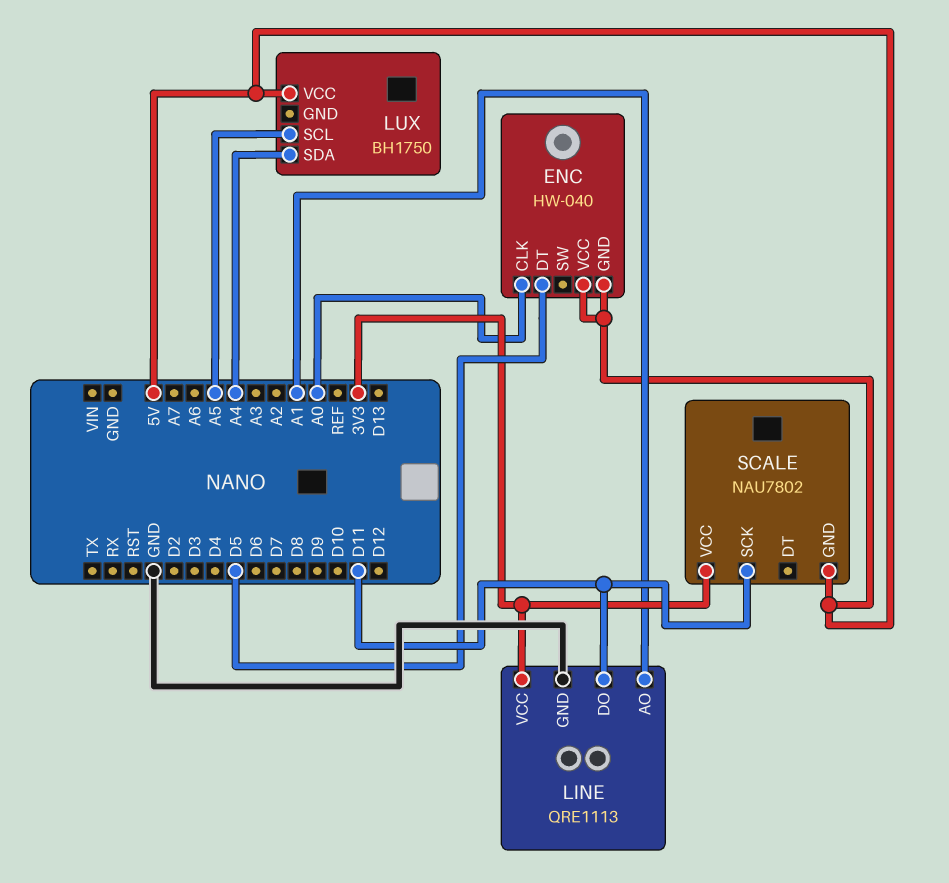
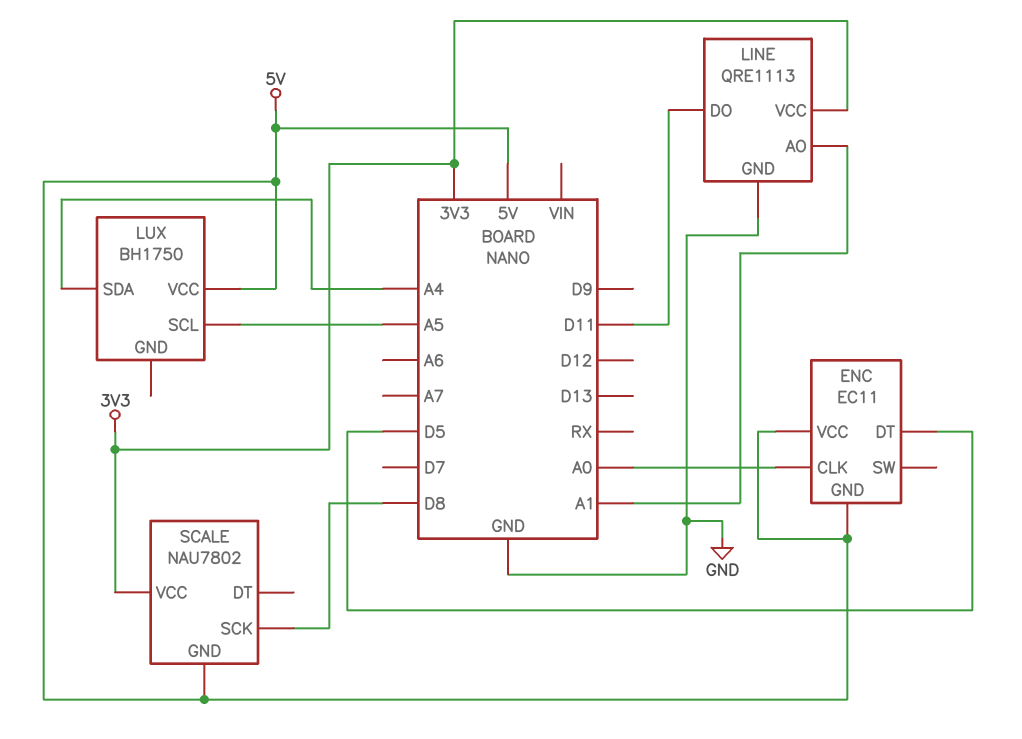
ENC: HW-040 -> EC11
SCALE pin SCK: D11 -> D8

